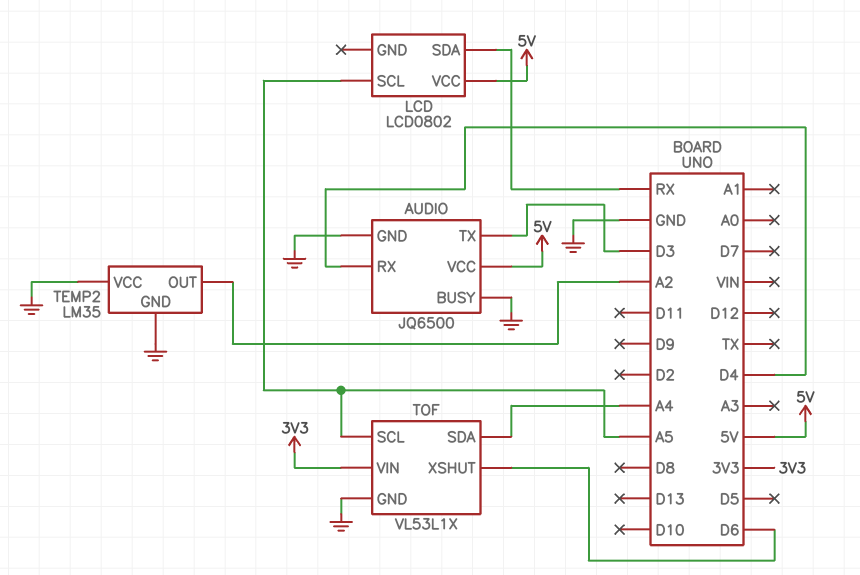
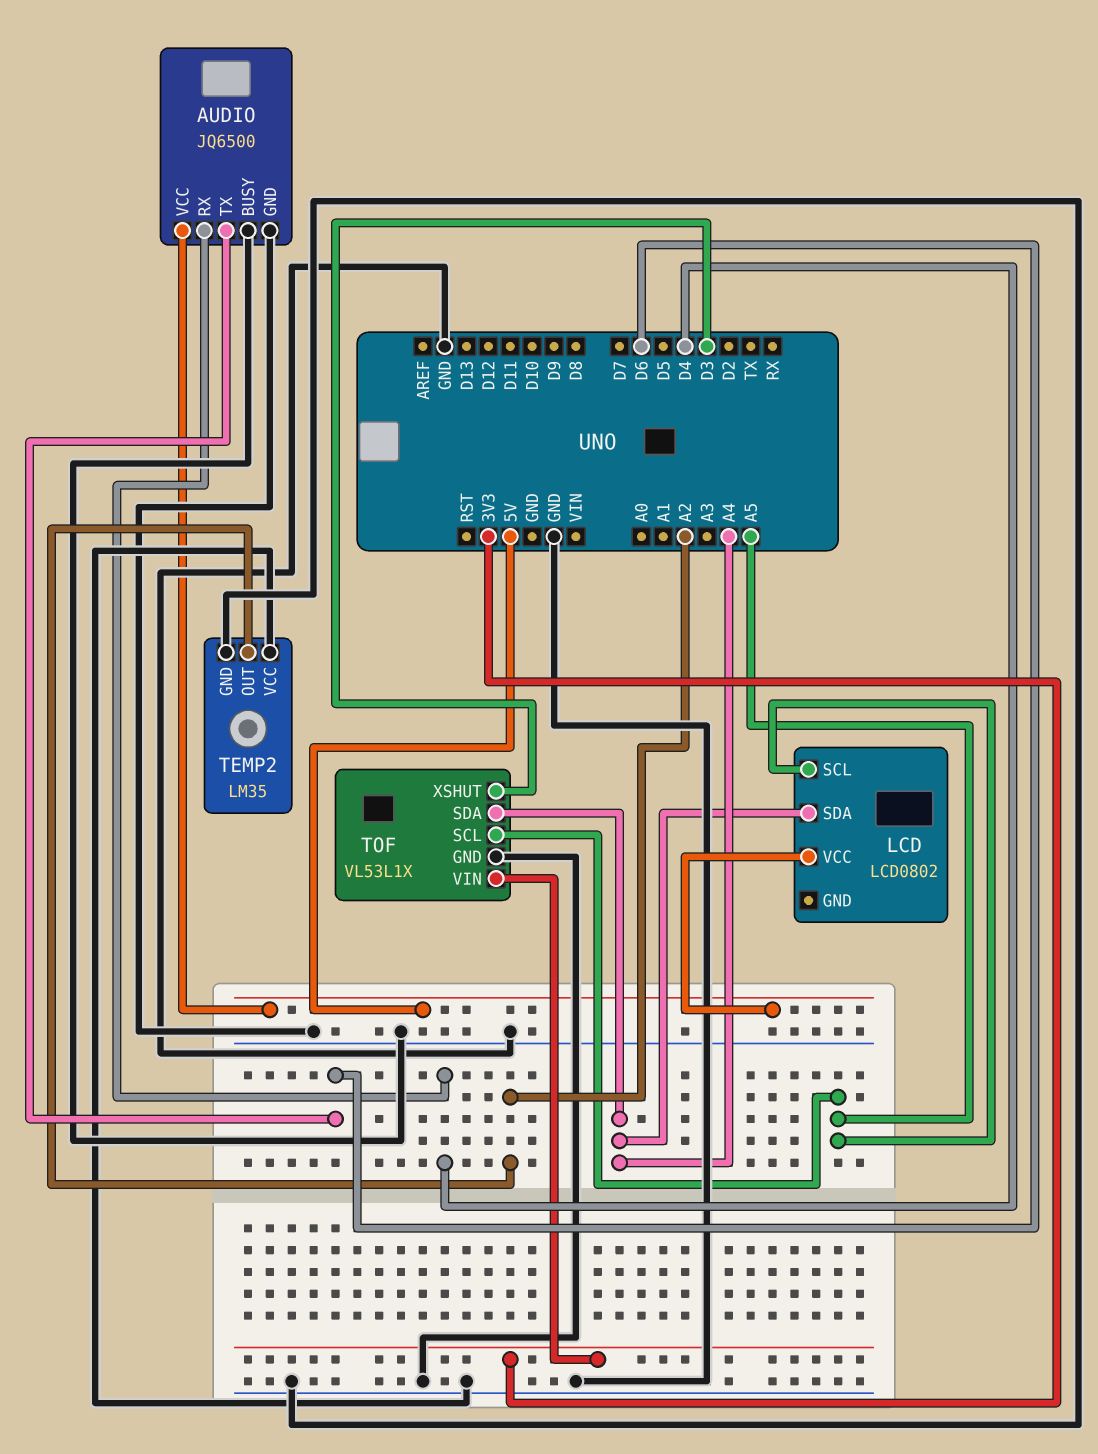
AUDIO pin TX: D3 -> D6
LCD pin SDA: RX -> A4
TOF pin XSHUT: D6 -> D3

